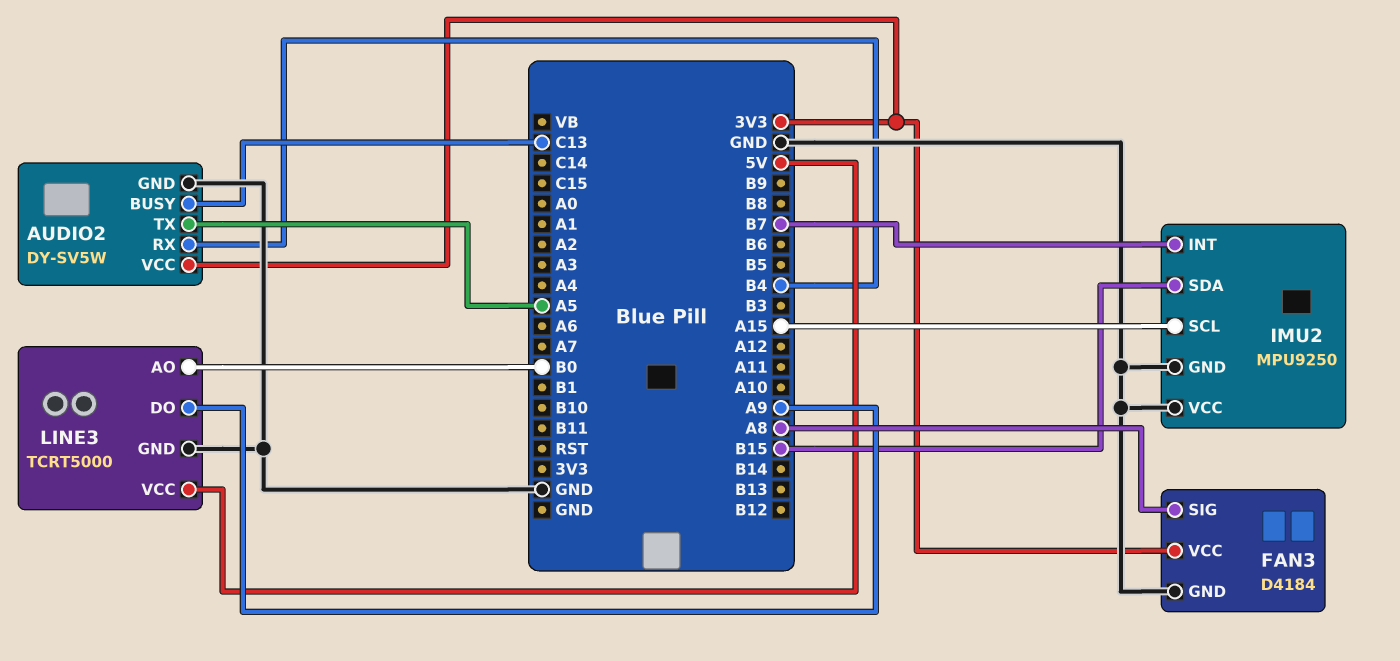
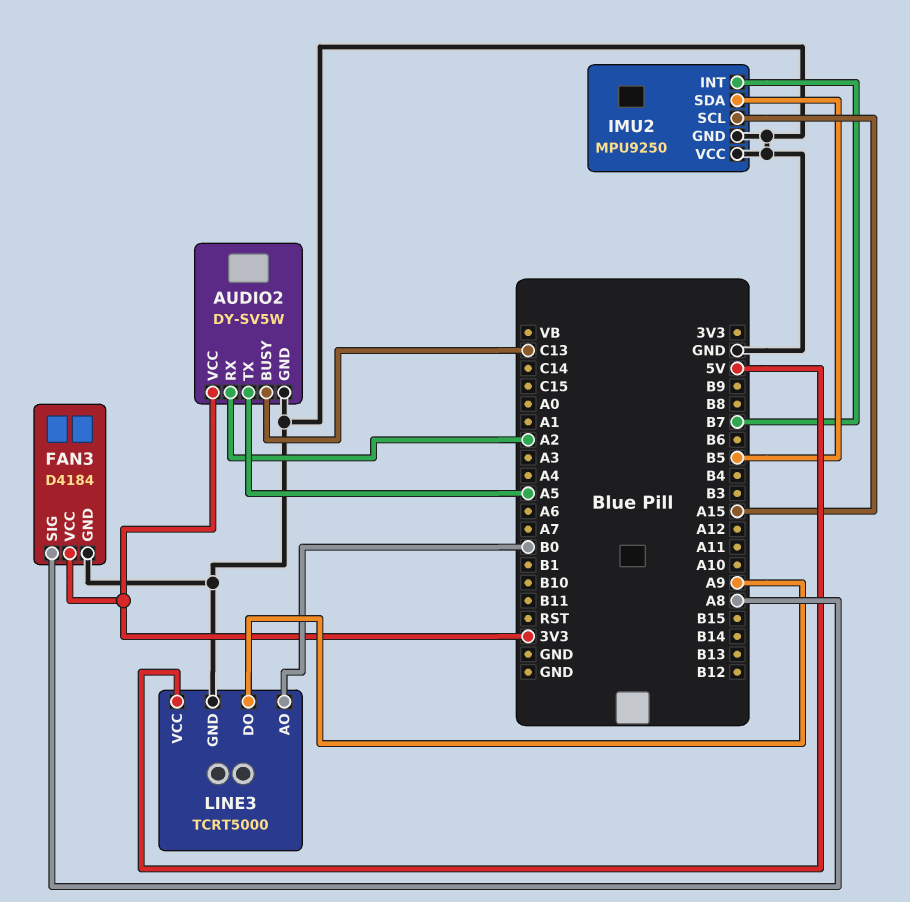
AUDIO2 pin RX: B4 -> A2
IMU2 pin SDA: B15 -> B5

